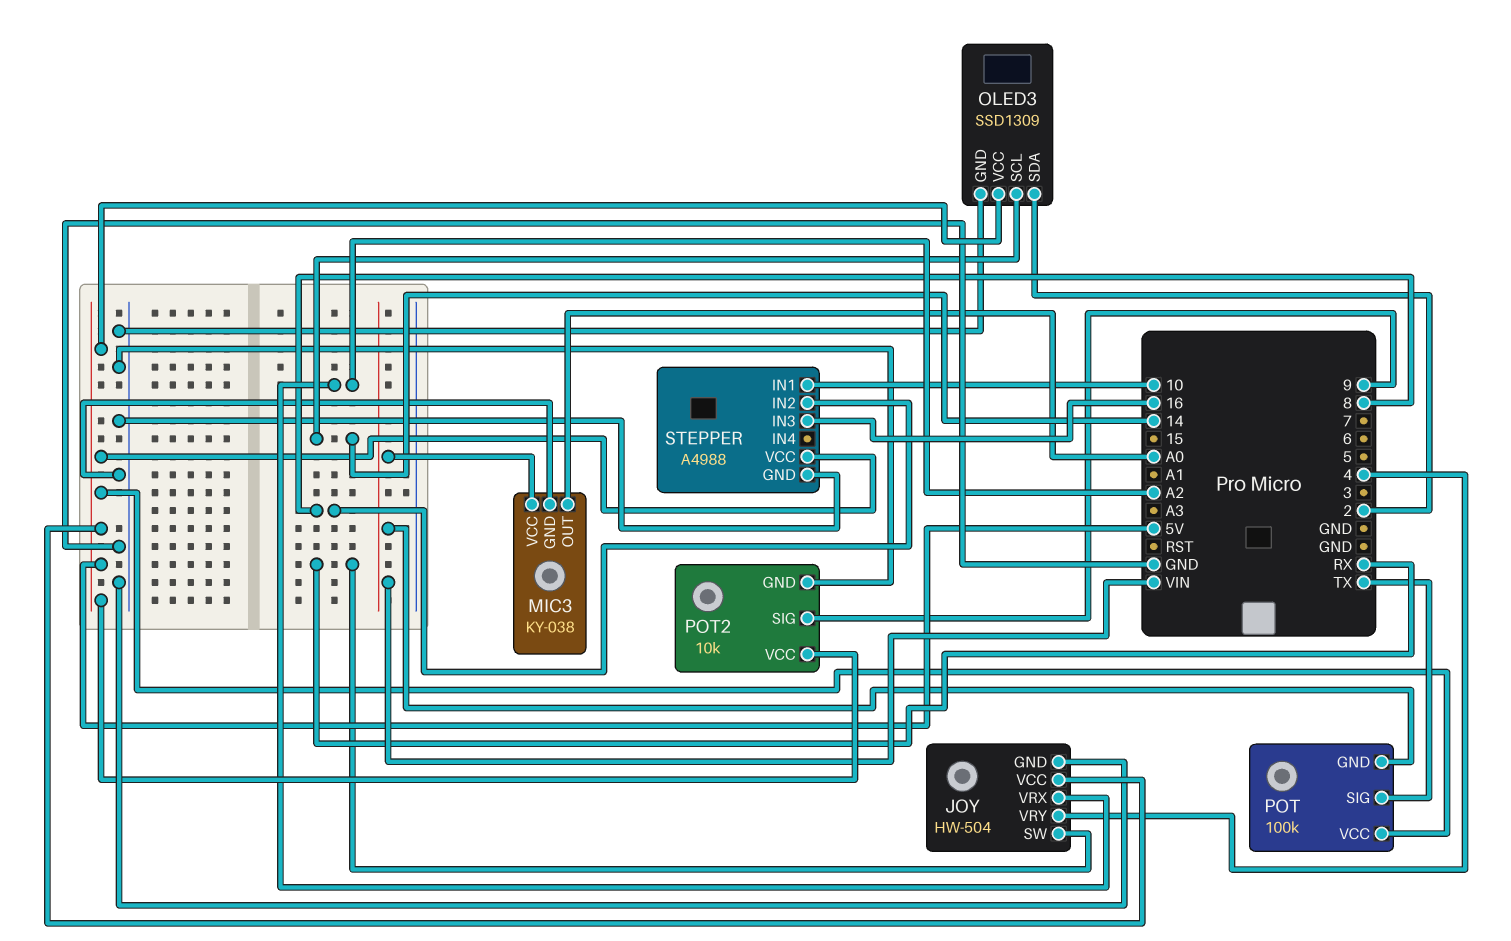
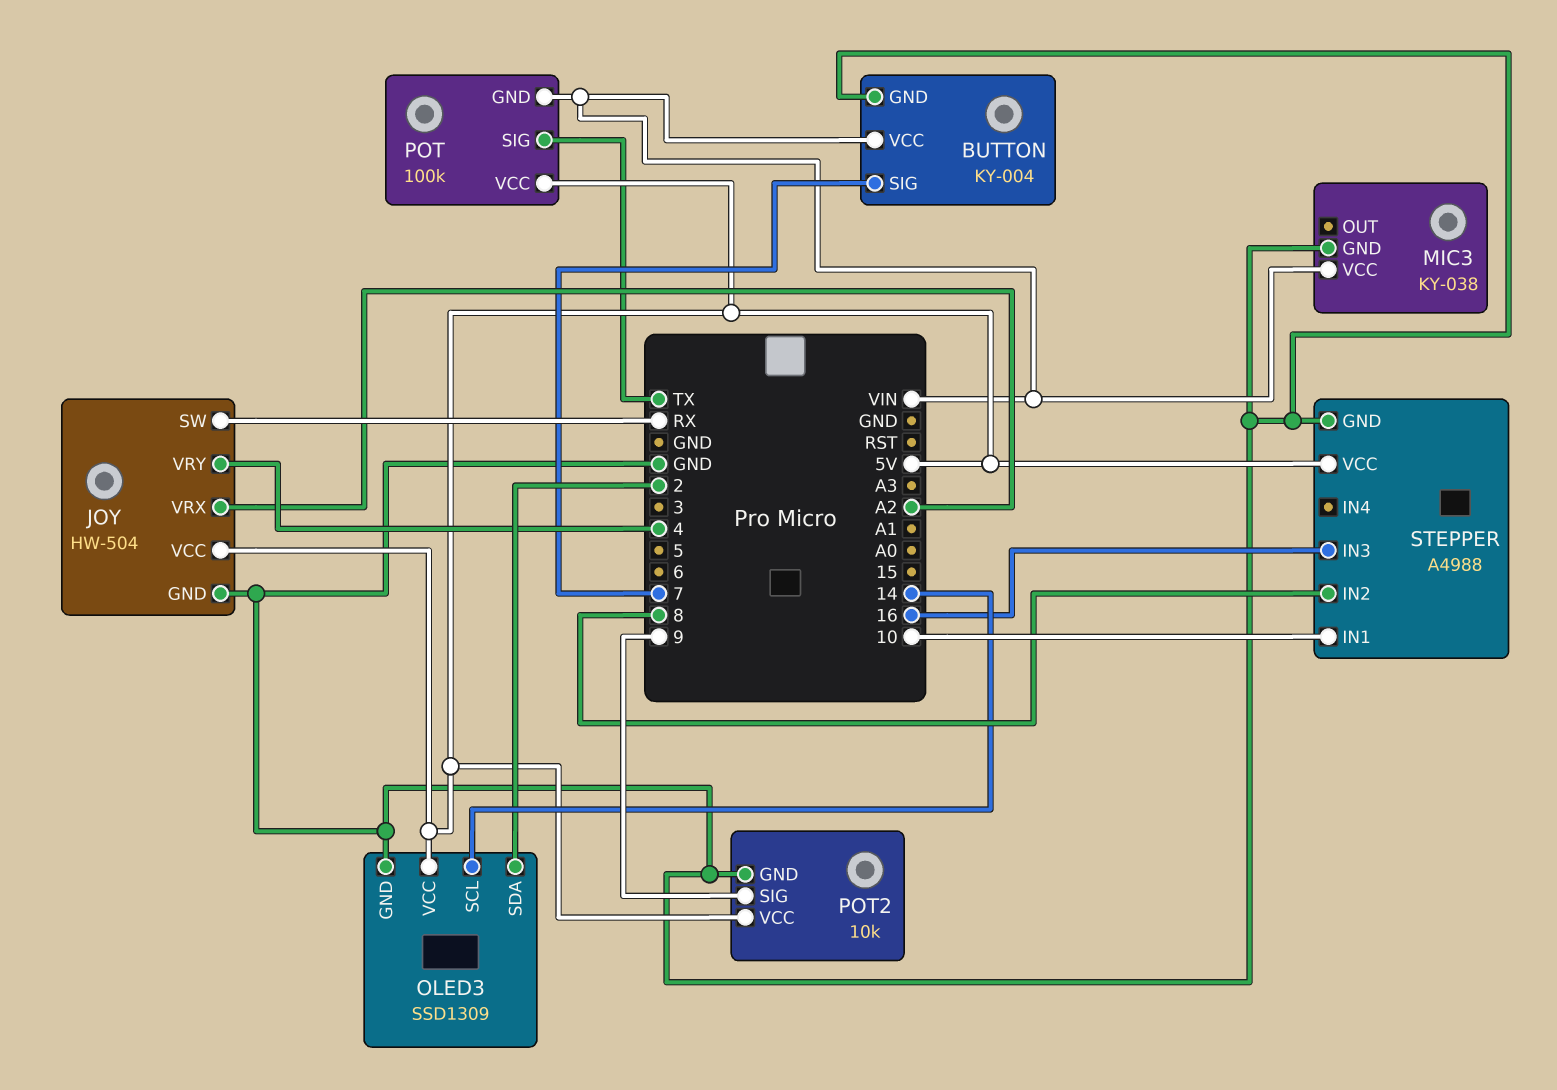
BUTTON: none -> KY-004
BUTTON pin GND: none -> GND
BUTTON pin SIG: none -> 7
BUTTON pin VCC: none -> VIN
MIC3 pin OUT: A0 -> none

